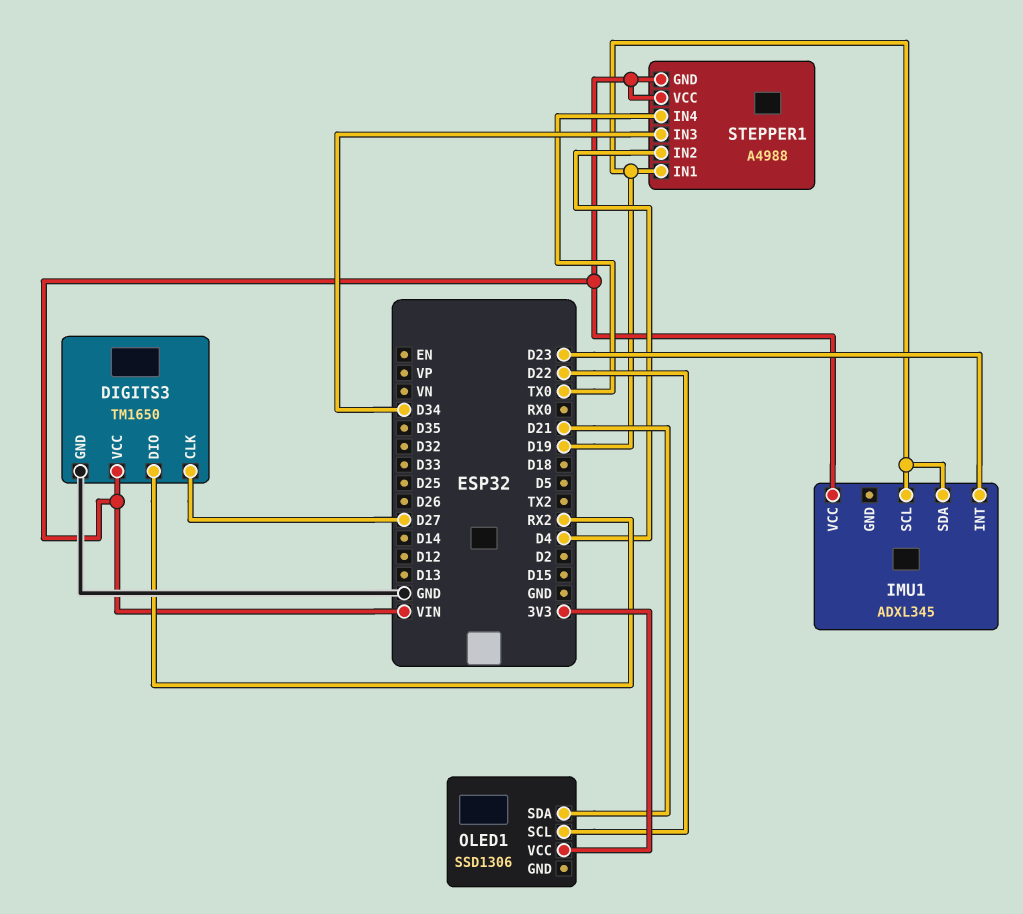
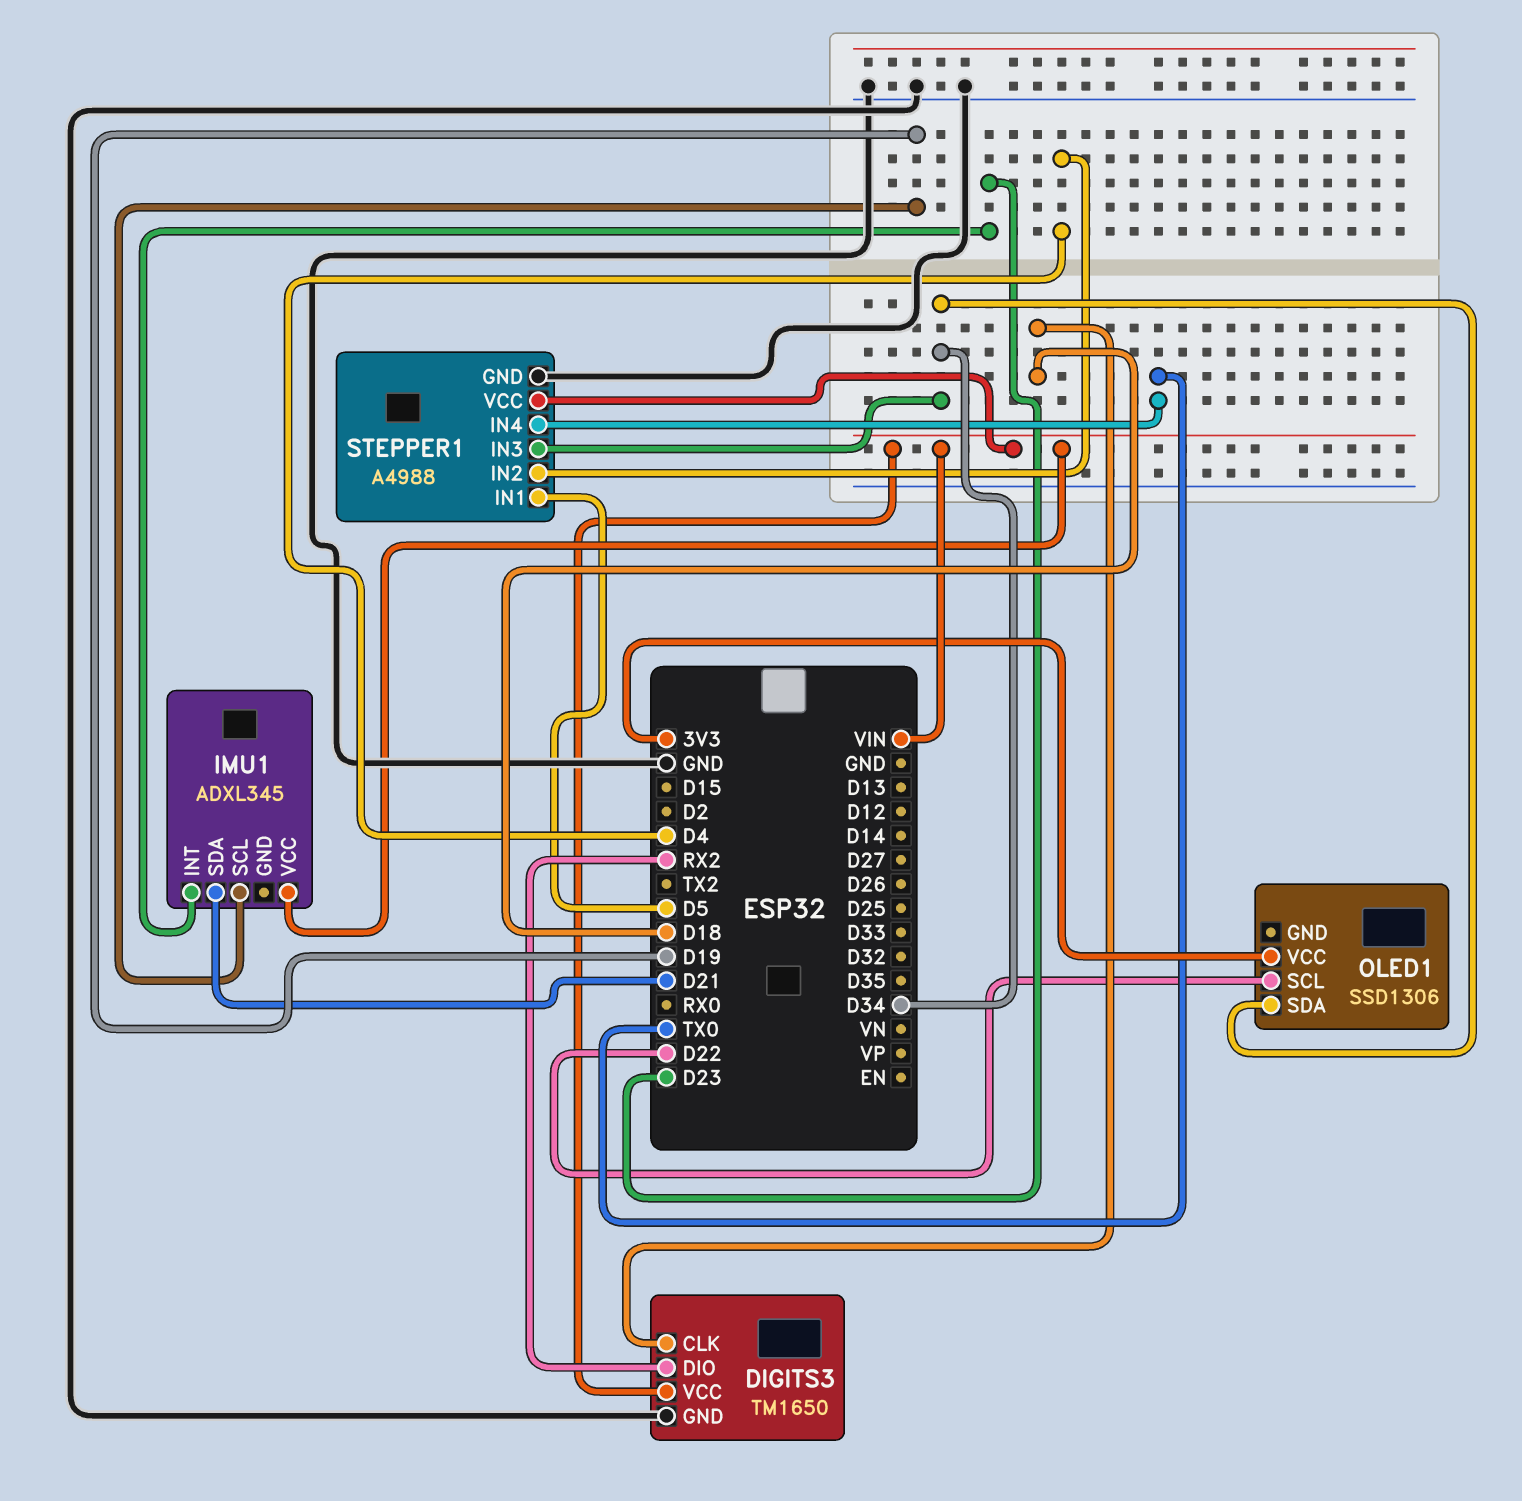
DIGITS3 pin CLK: D27 -> D18
IMU1 pin SDA: D19 -> D21
OLED1 pin SDA: D21 -> D34
STEPPER1 pin GND: VIN -> GND
STEPPER1 pin IN1: D19 -> D5

